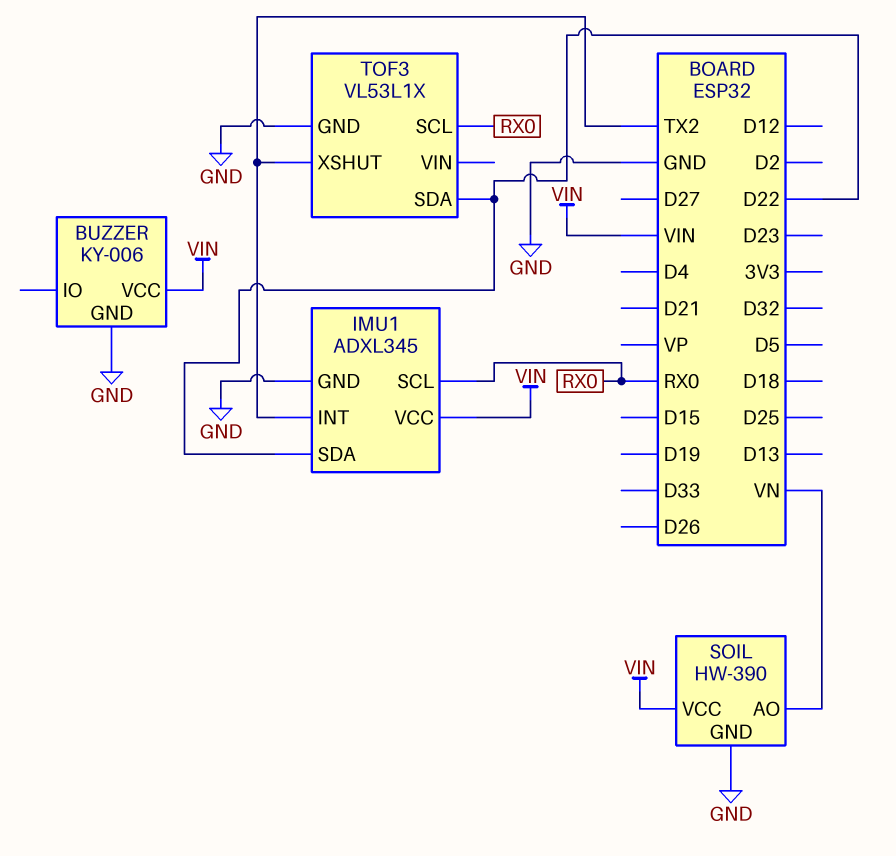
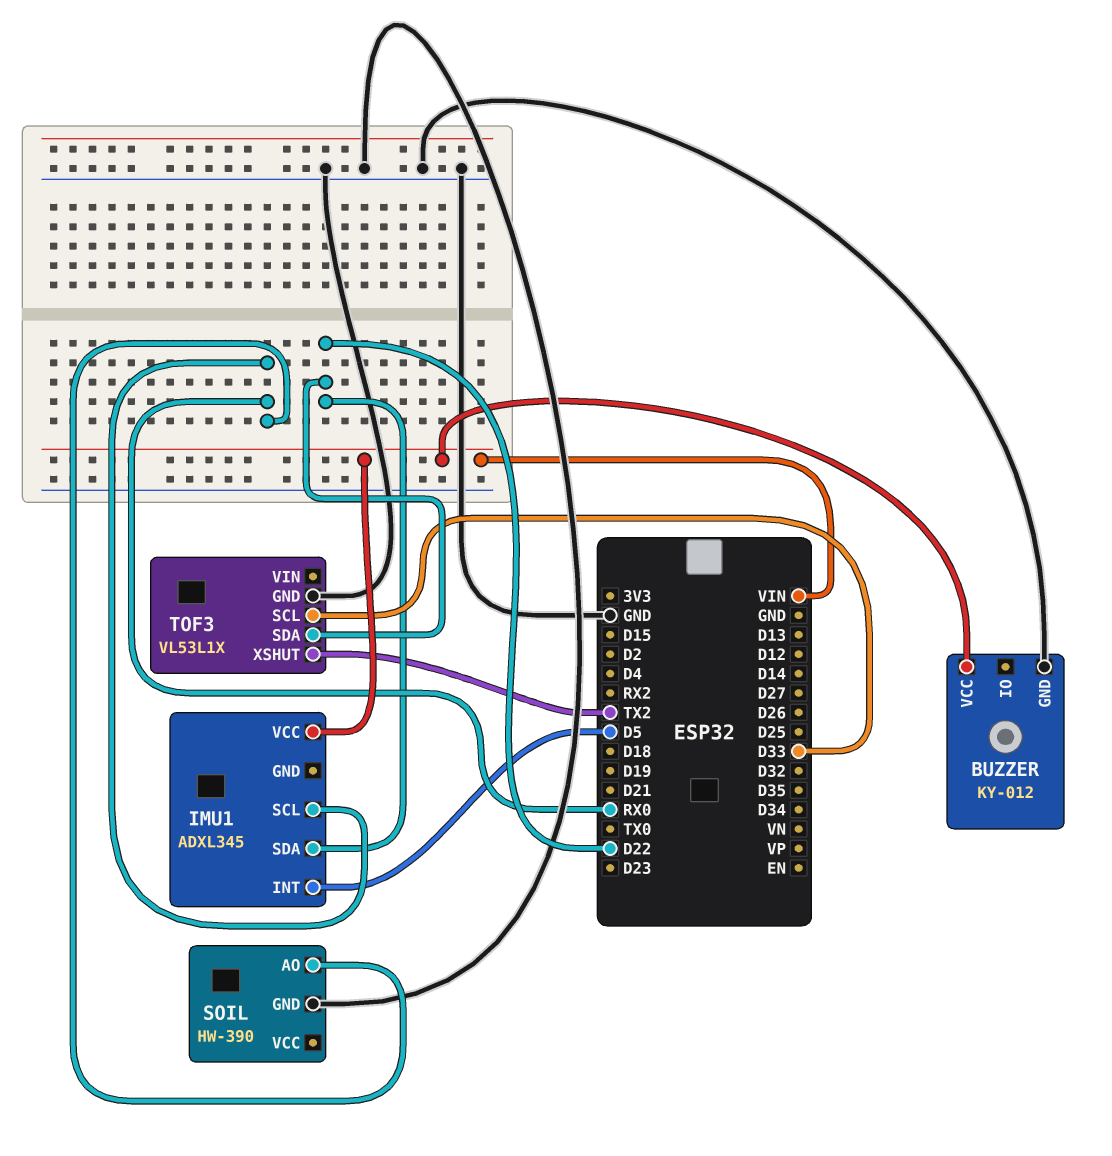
BUZZER: KY-006 -> KY-012
IMU1 pin GND: GND -> none
IMU1 pin INT: TX2 -> D5
SOIL pin AO: VN -> RX0
SOIL pin VCC: VIN -> none
TOF3 pin SCL: RX0 -> D33

